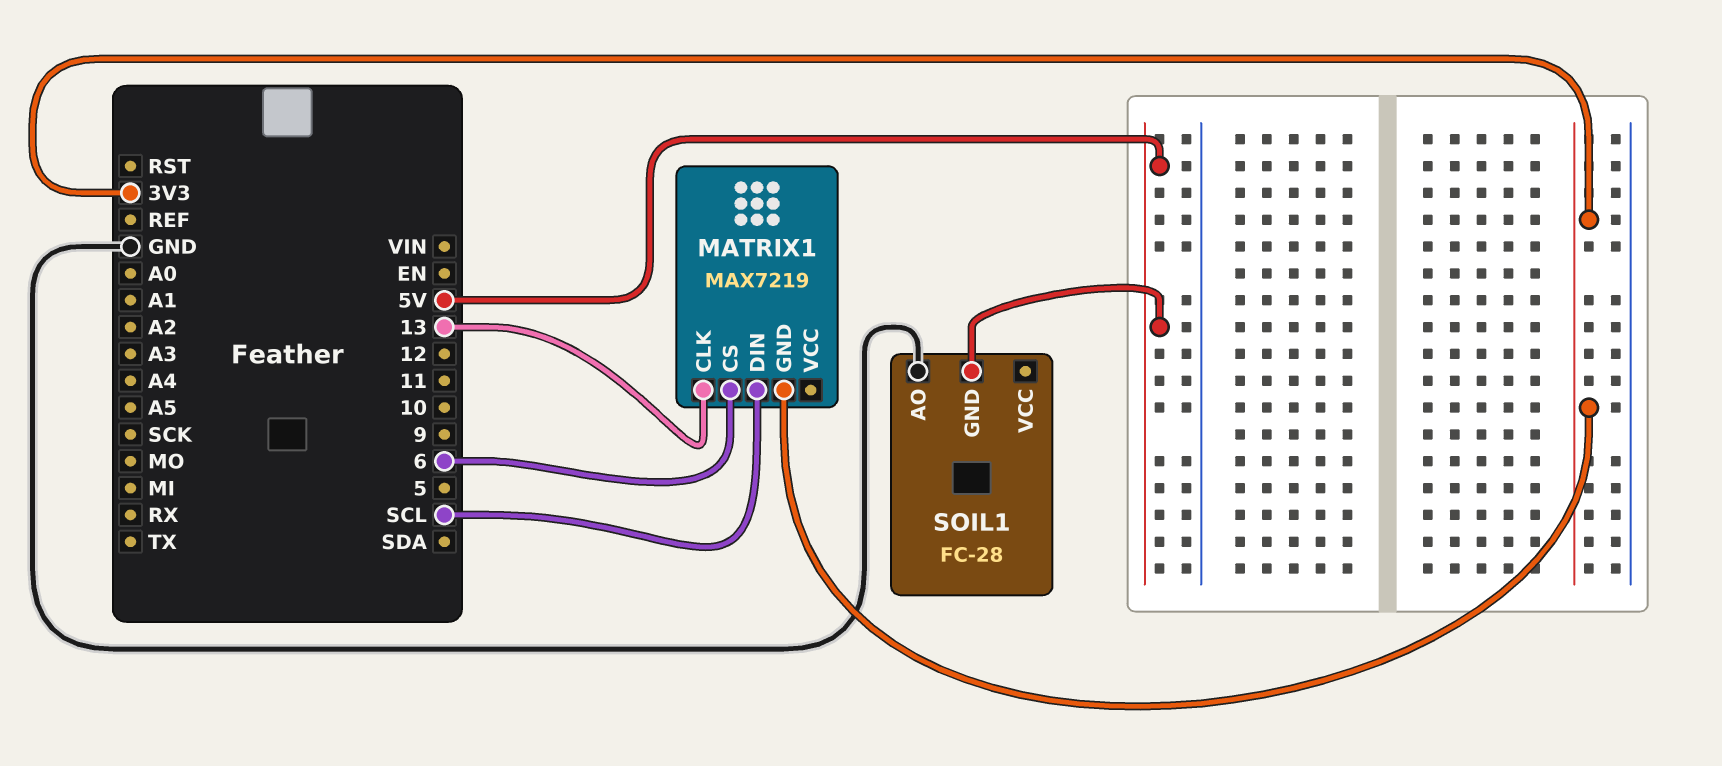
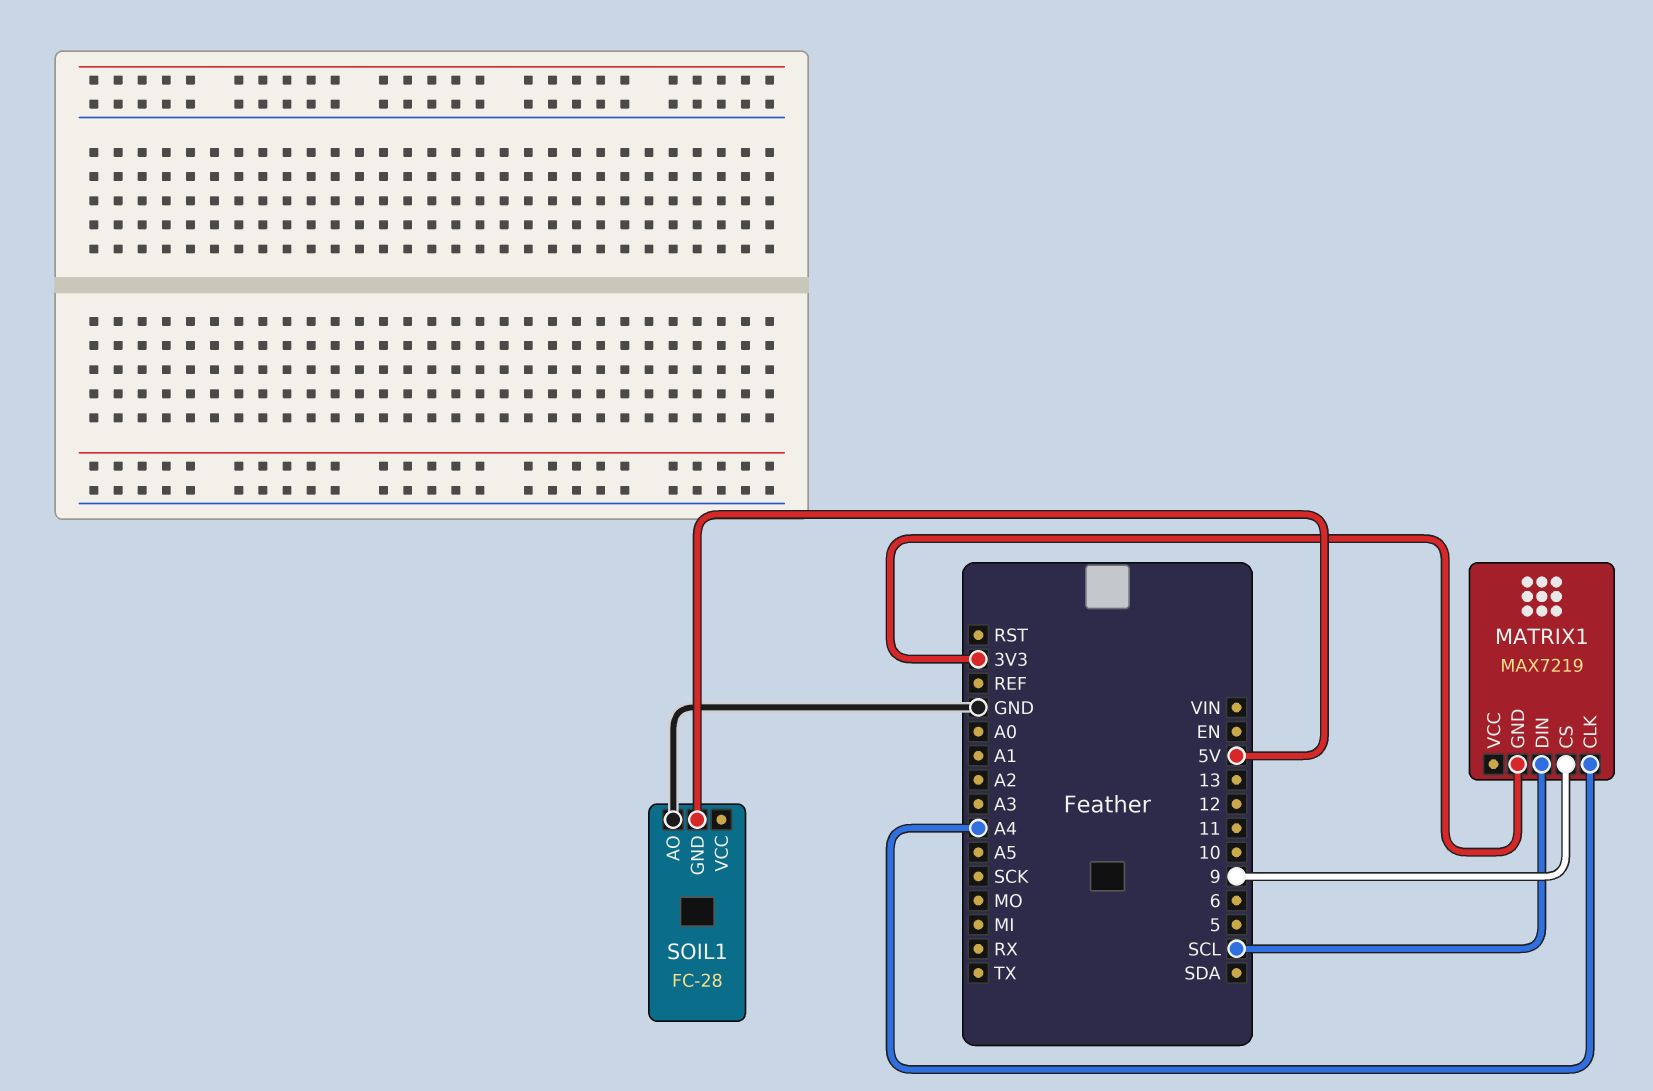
MATRIX1 pin CLK: 13 -> A4
MATRIX1 pin CS: 6 -> 9

